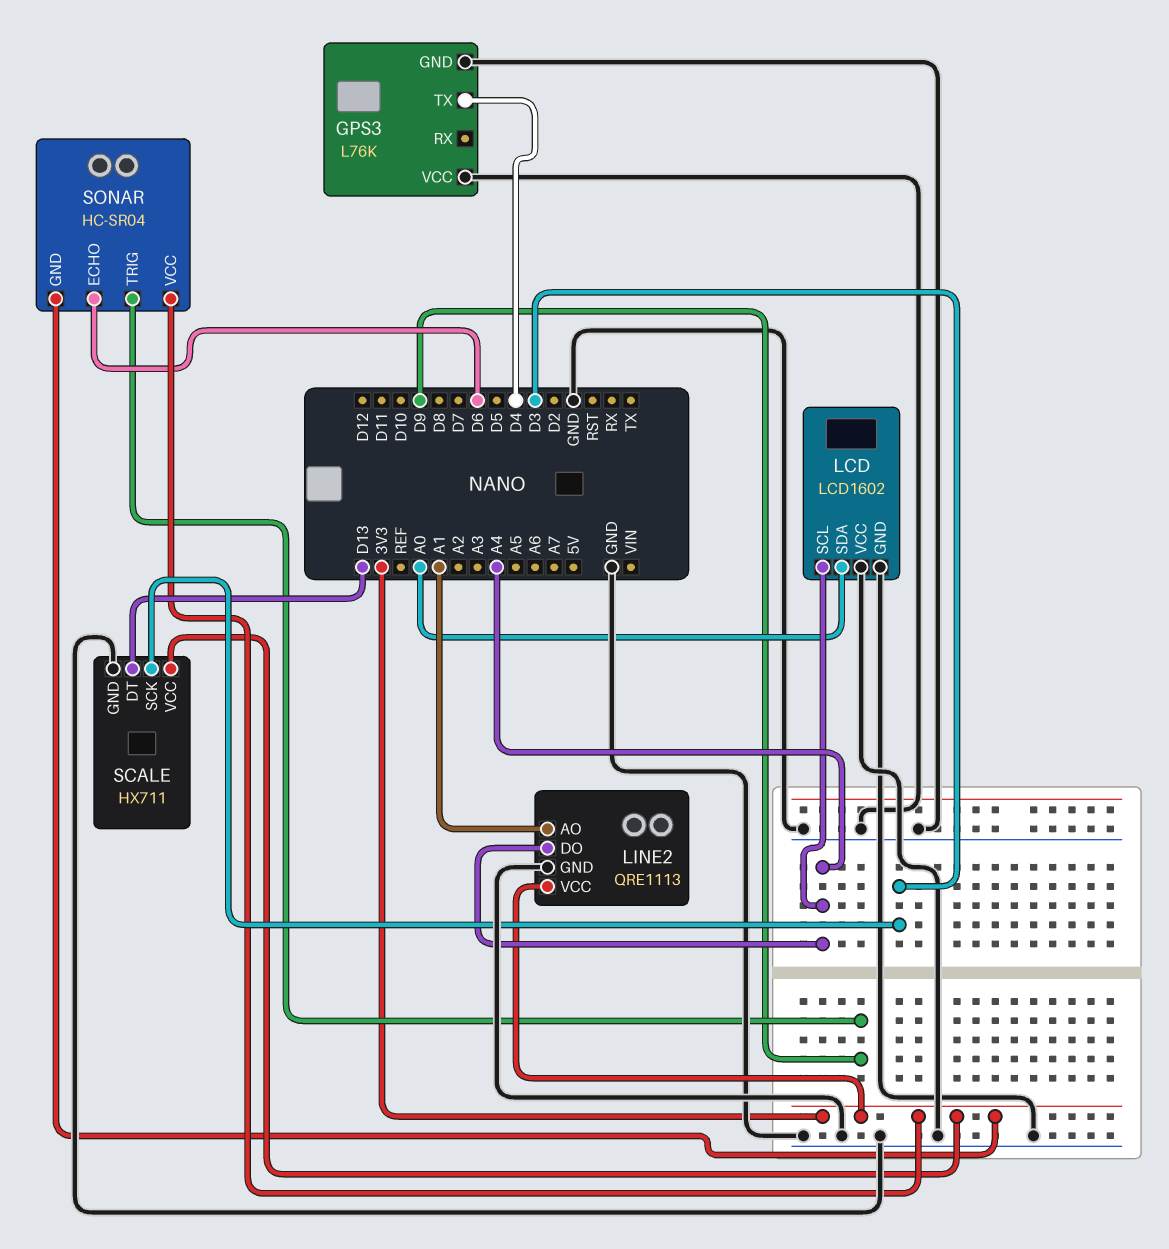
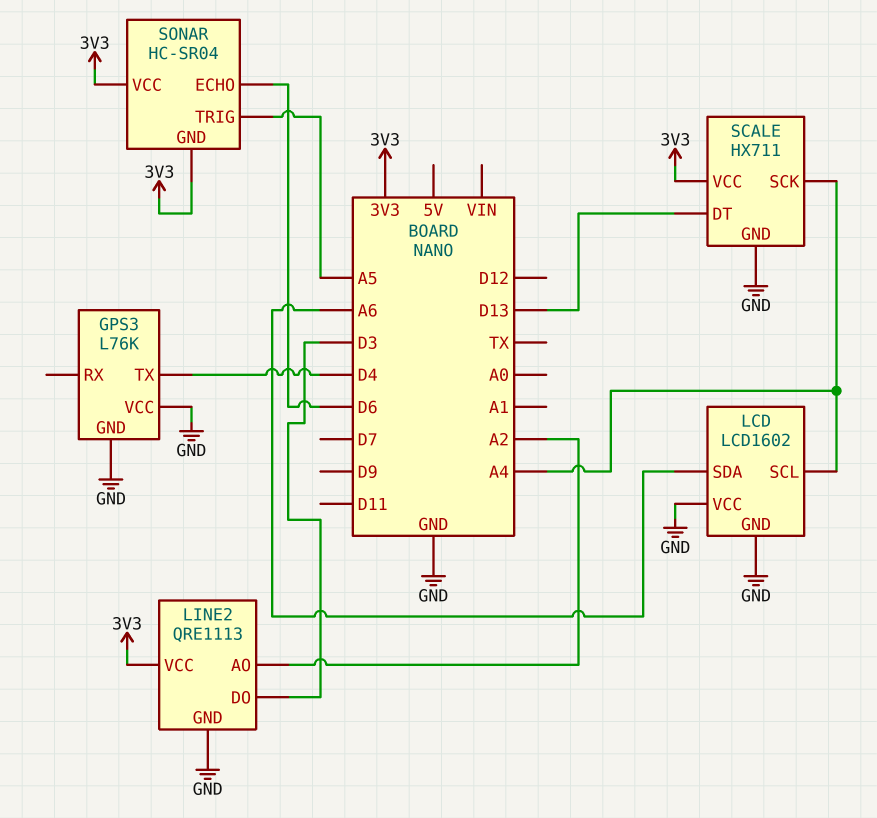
LCD pin SDA: A0 -> A6
LINE2 pin AO: A1 -> A2
LINE2 pin DO: A4 -> D3
SCALE pin SCK: D3 -> A4
SONAR pin TRIG: D9 -> A5

